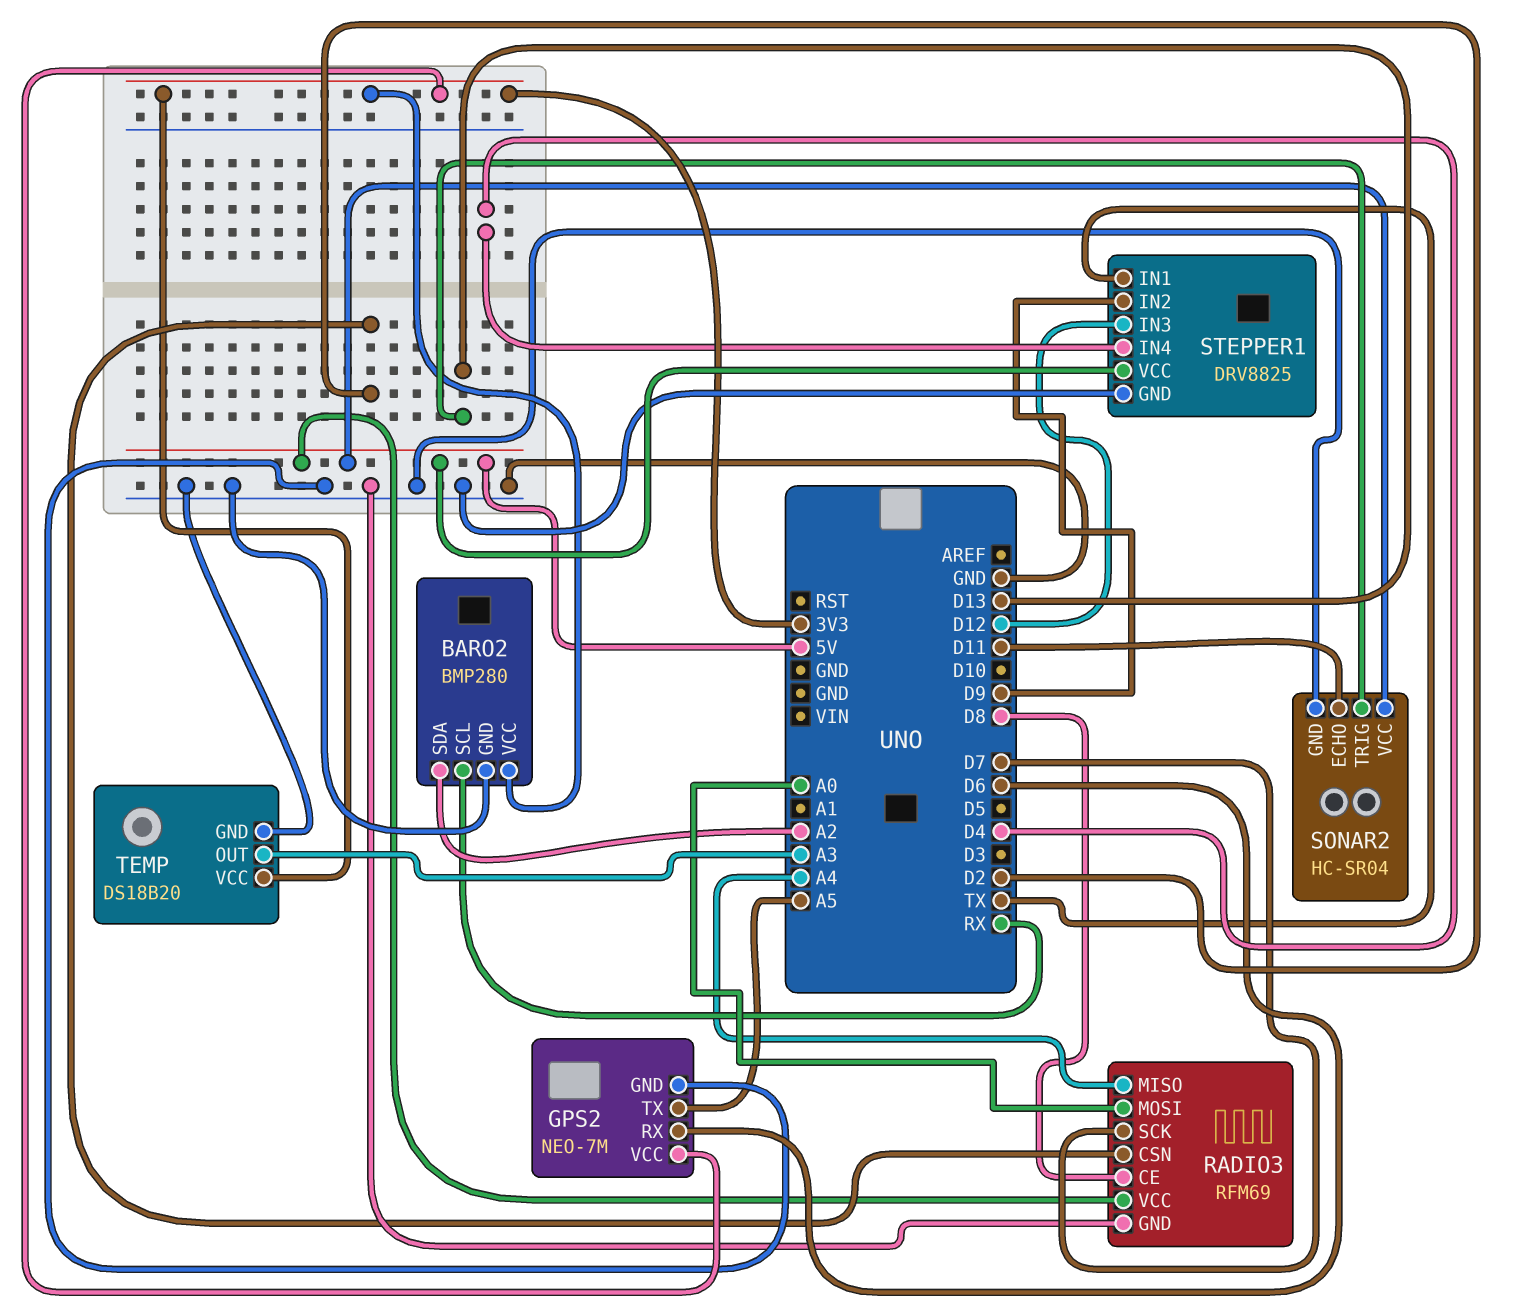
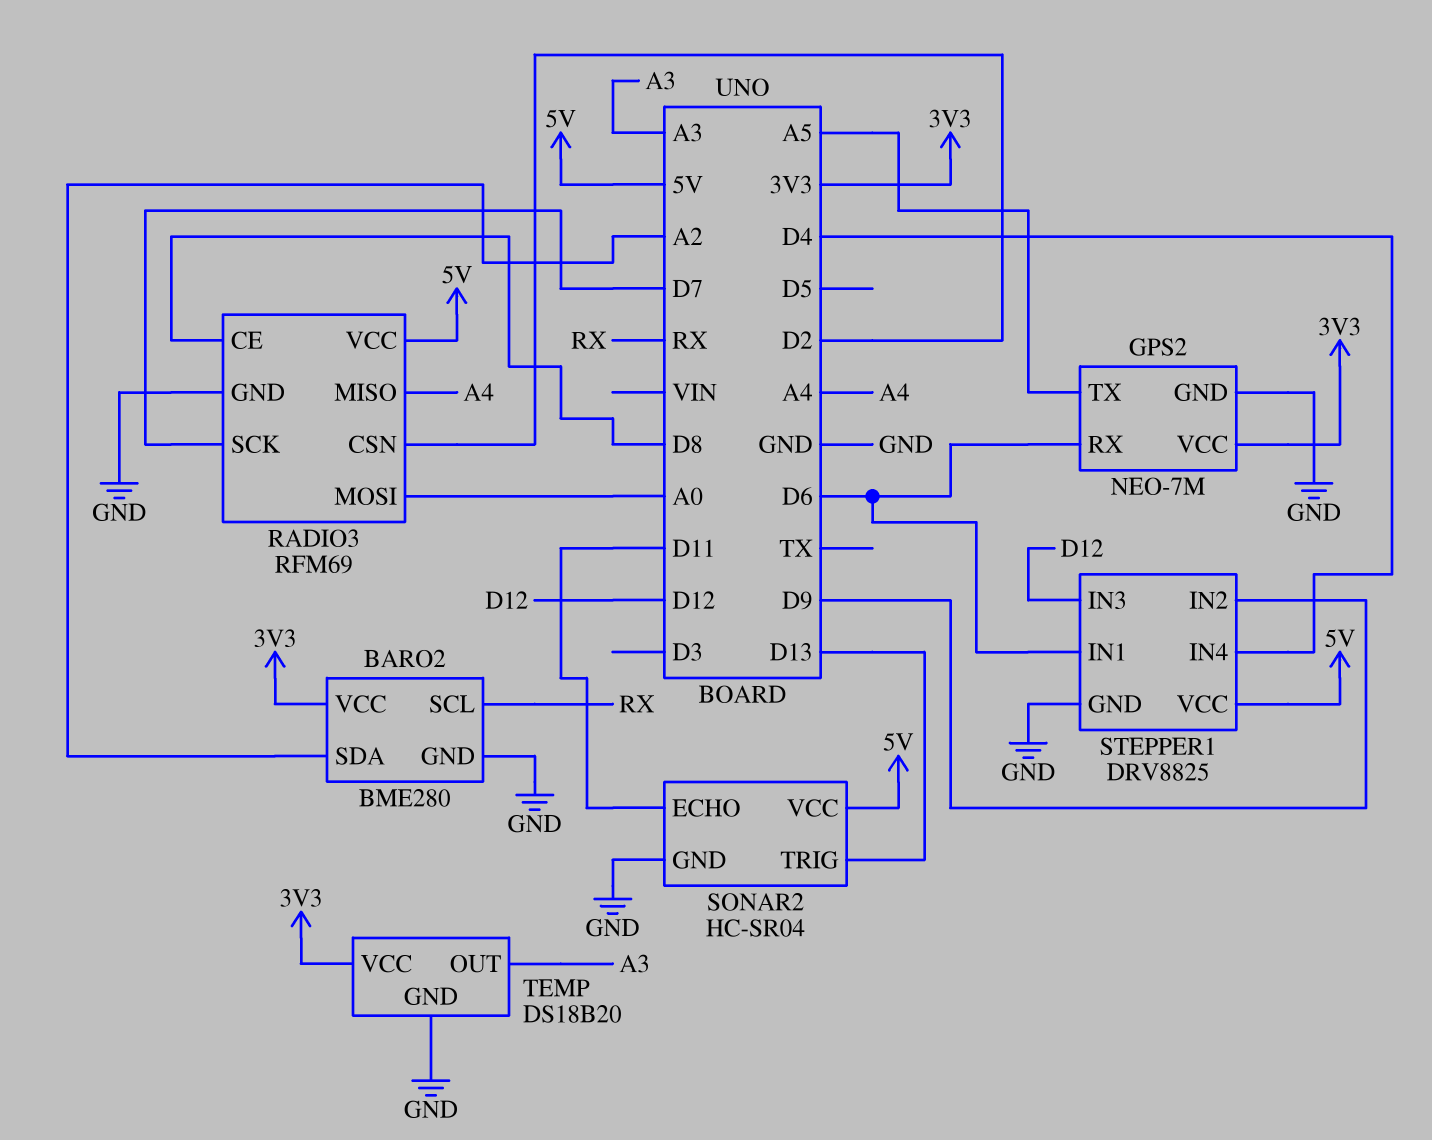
BARO2: BMP280 -> BME280
STEPPER1 pin IN1: TX -> D6

